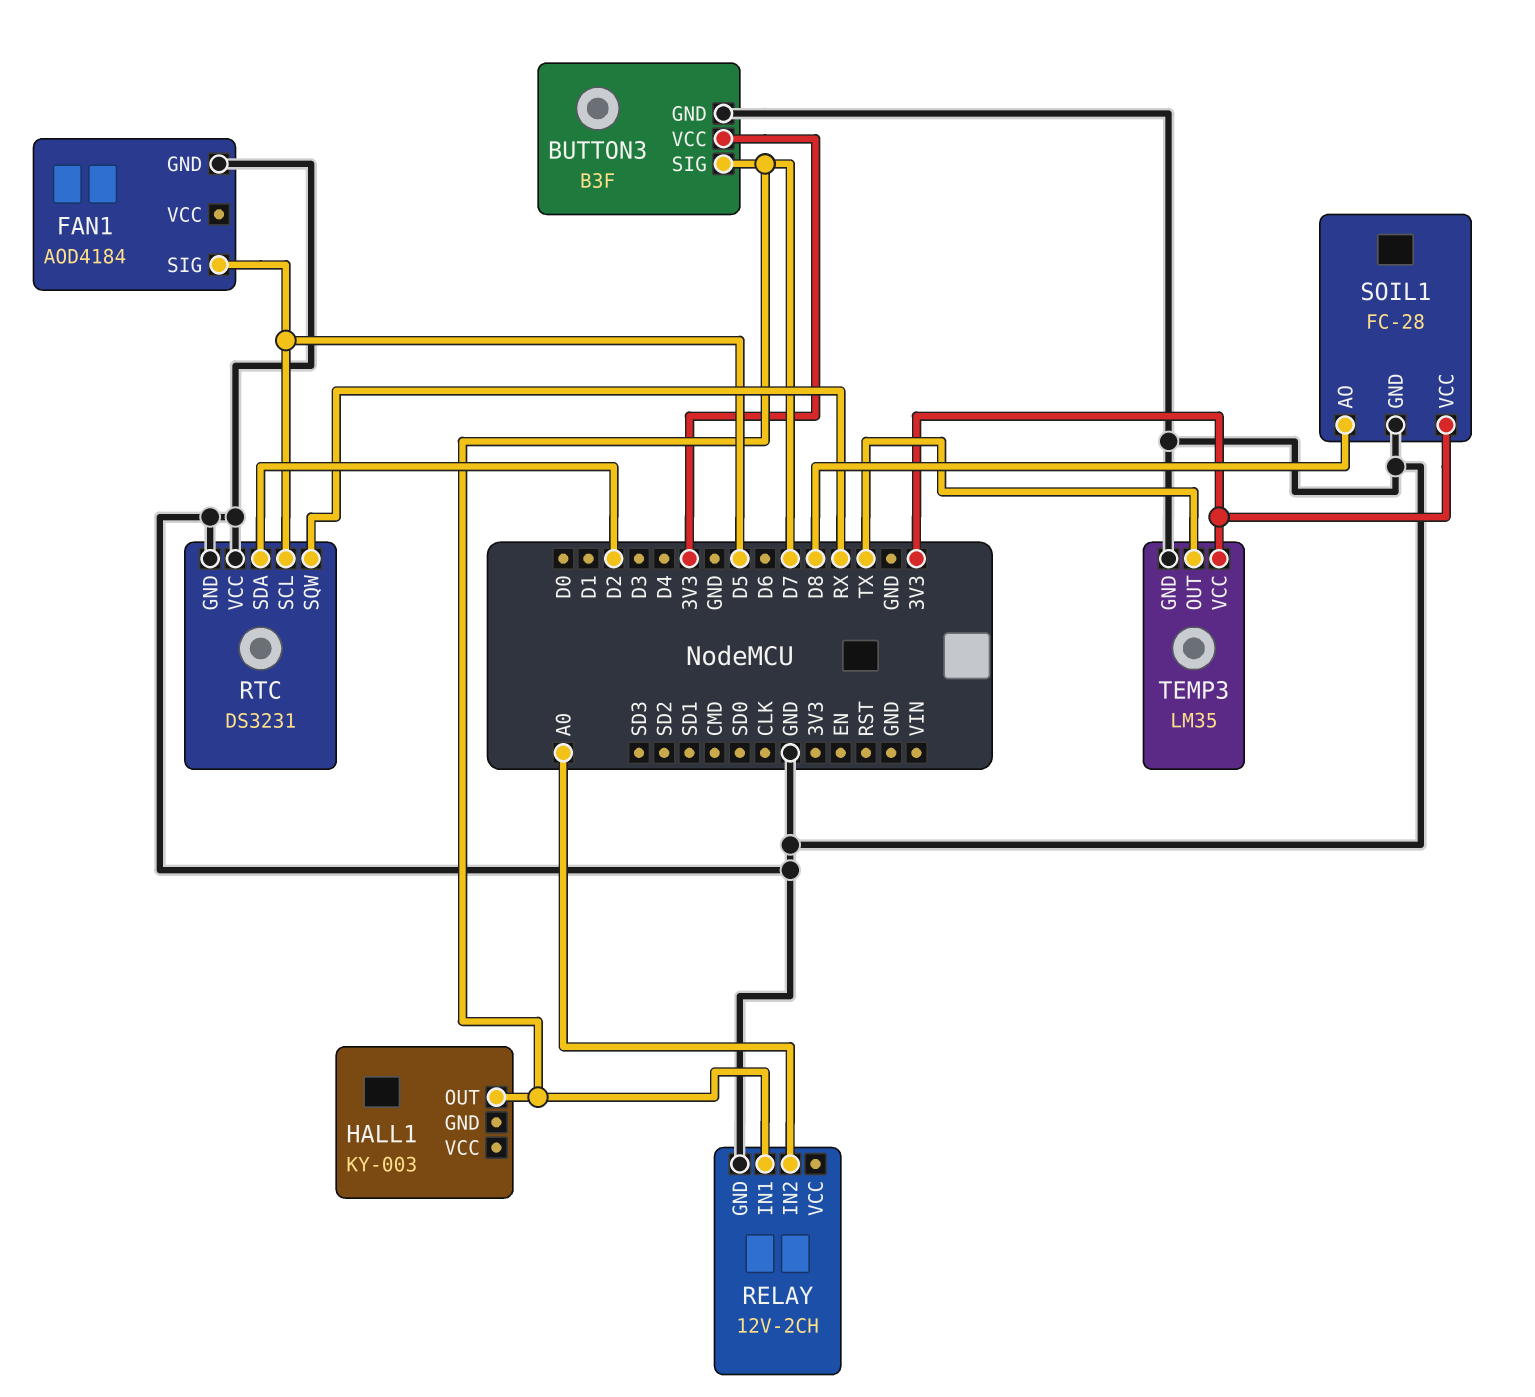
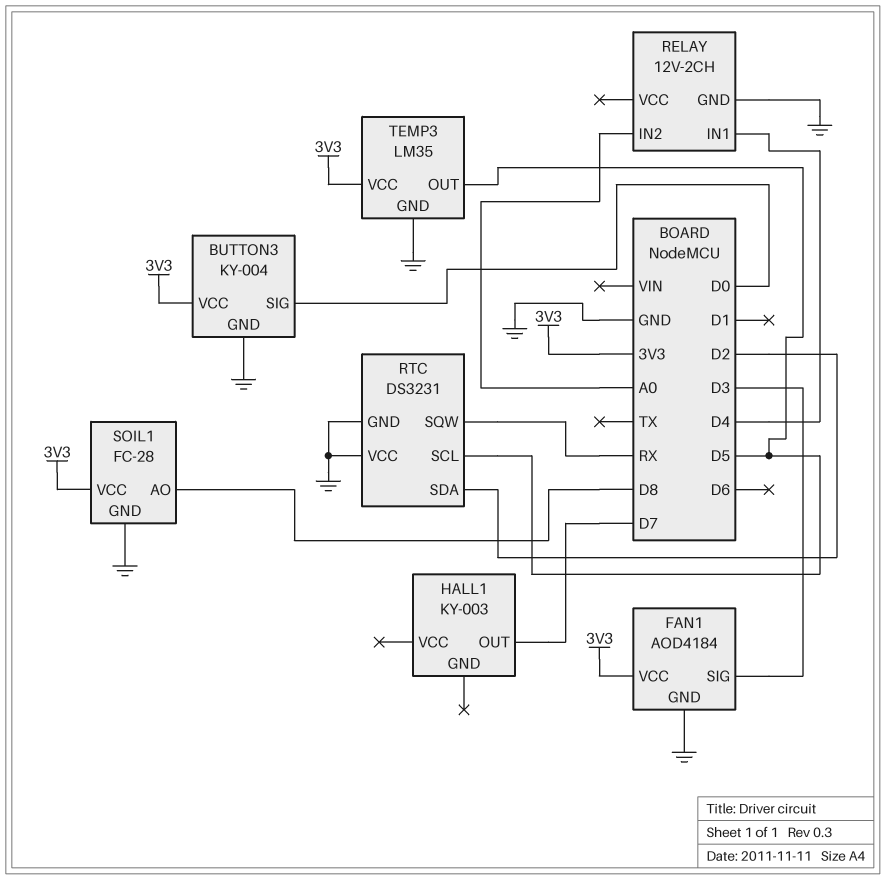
BUTTON3: B3F -> KY-004
BUTTON3 pin SIG: D7 -> D0
FAN1 pin SIG: D5 -> D3
FAN1 pin VCC: none -> 3V3
RELAY pin IN1: D7 -> D4
TEMP3 pin OUT: TX -> D5

